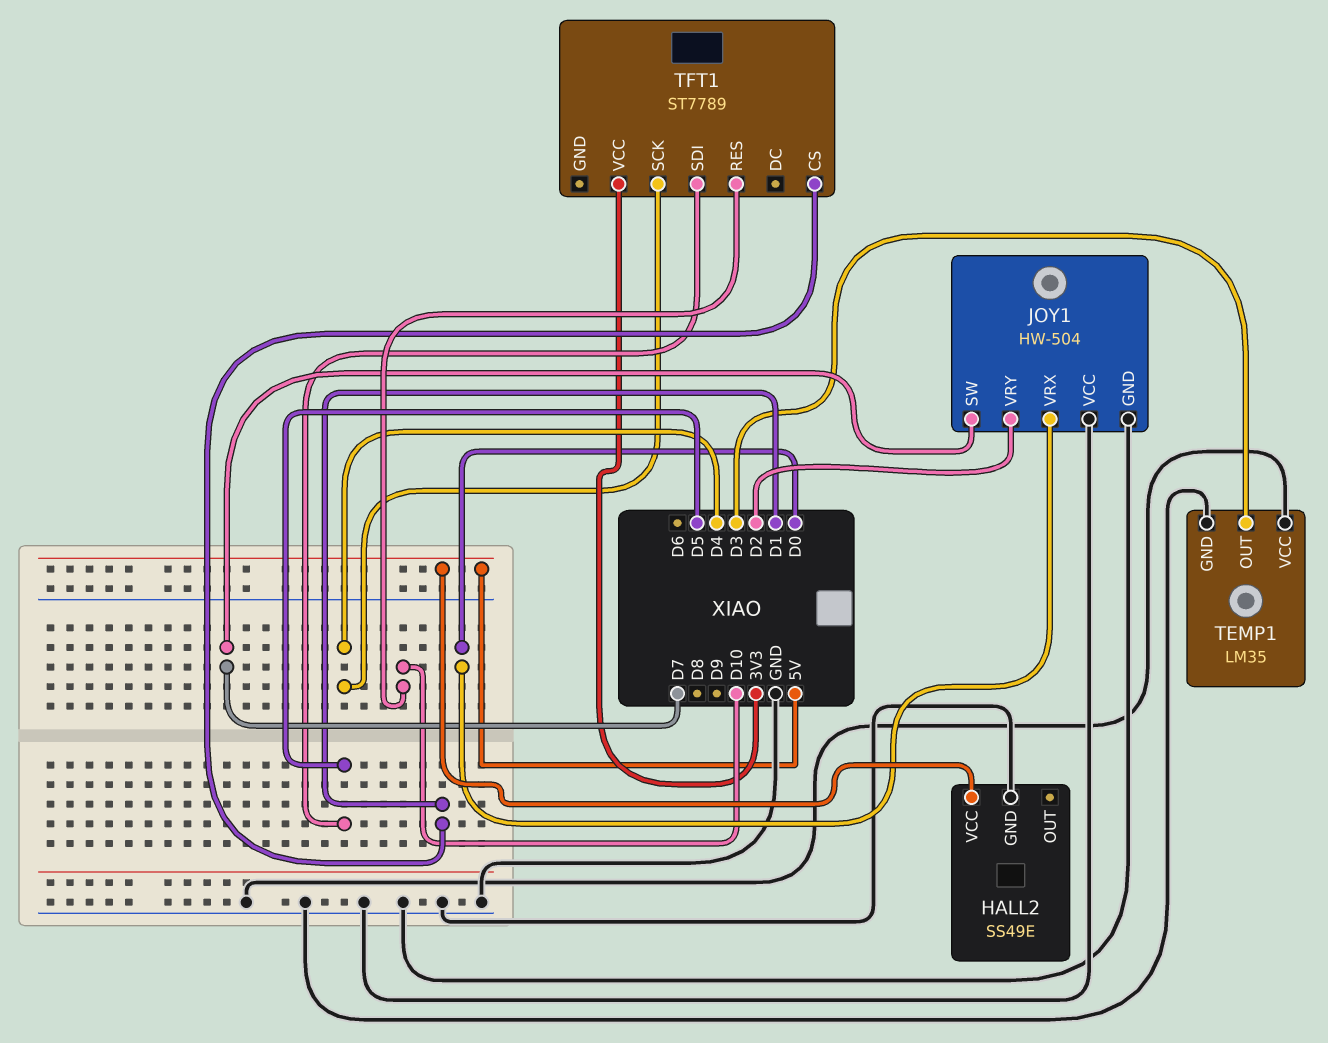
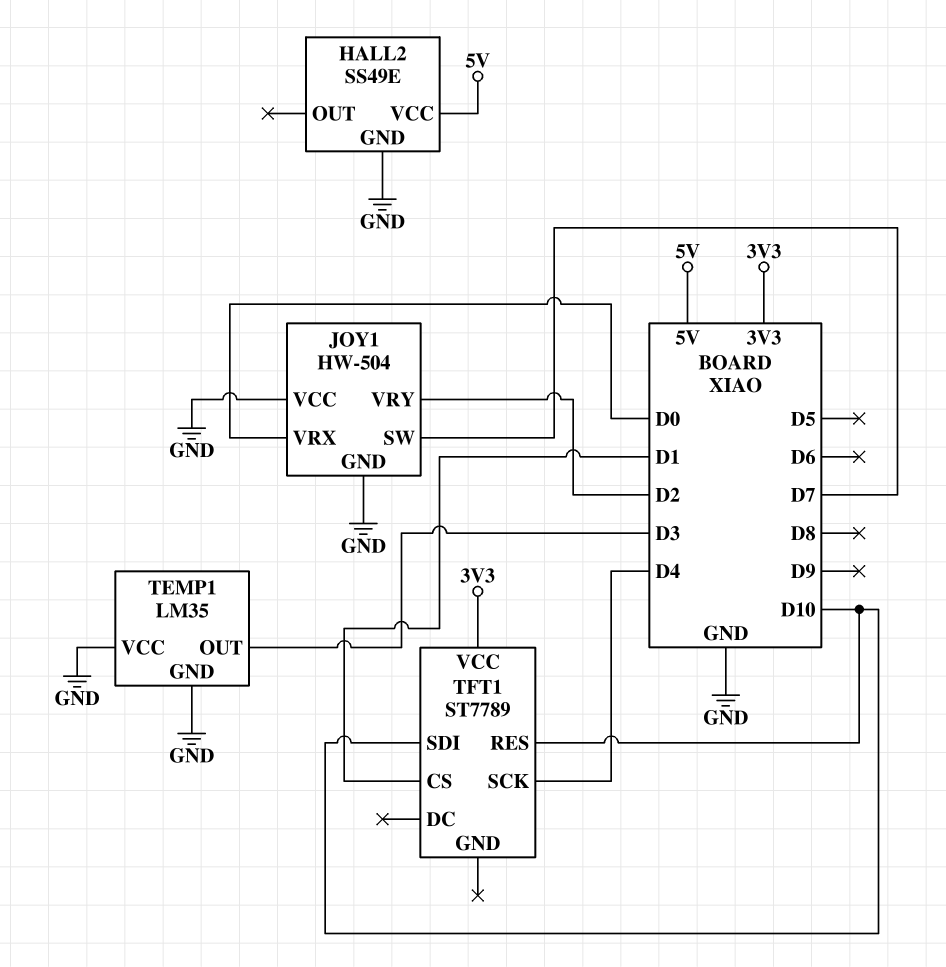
TFT1 pin SDI: D5 -> D10

